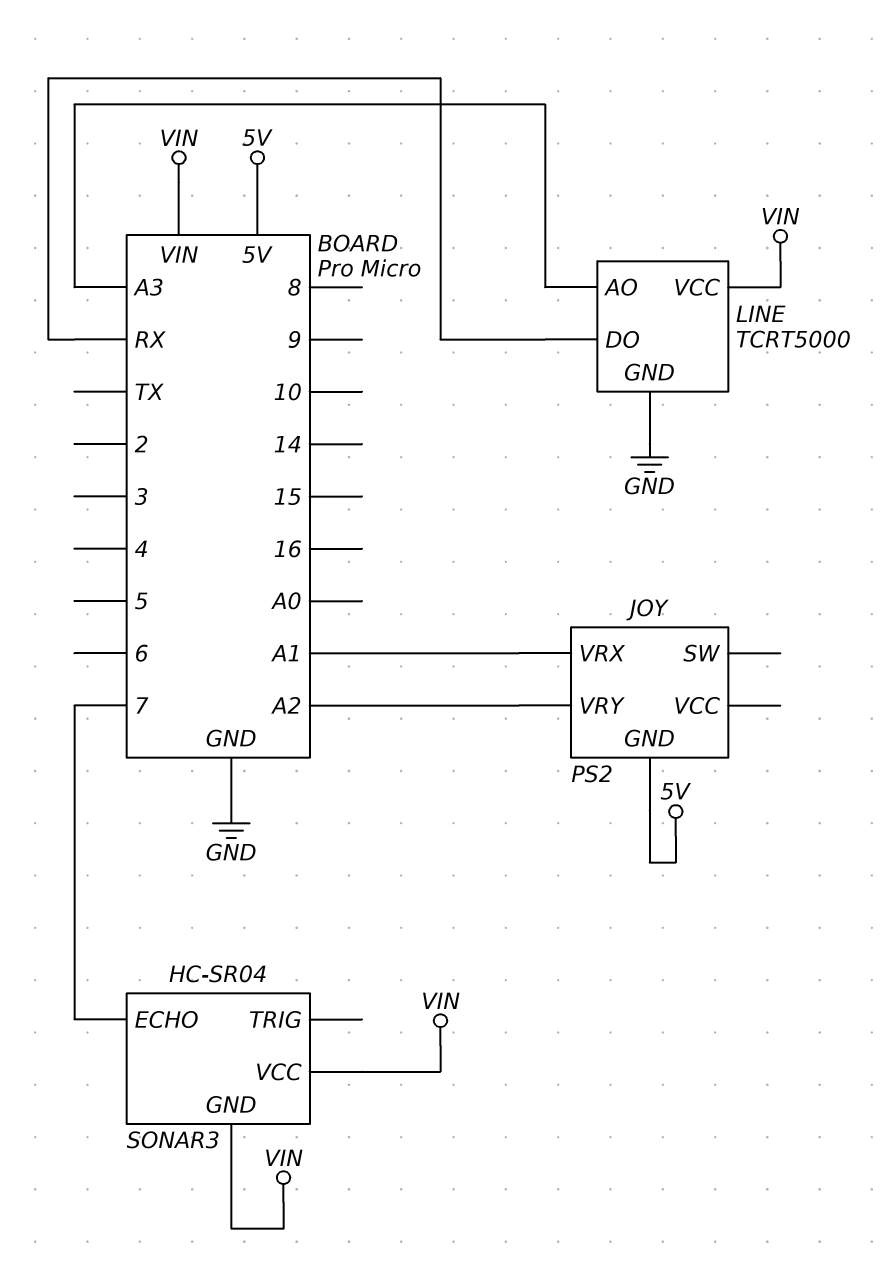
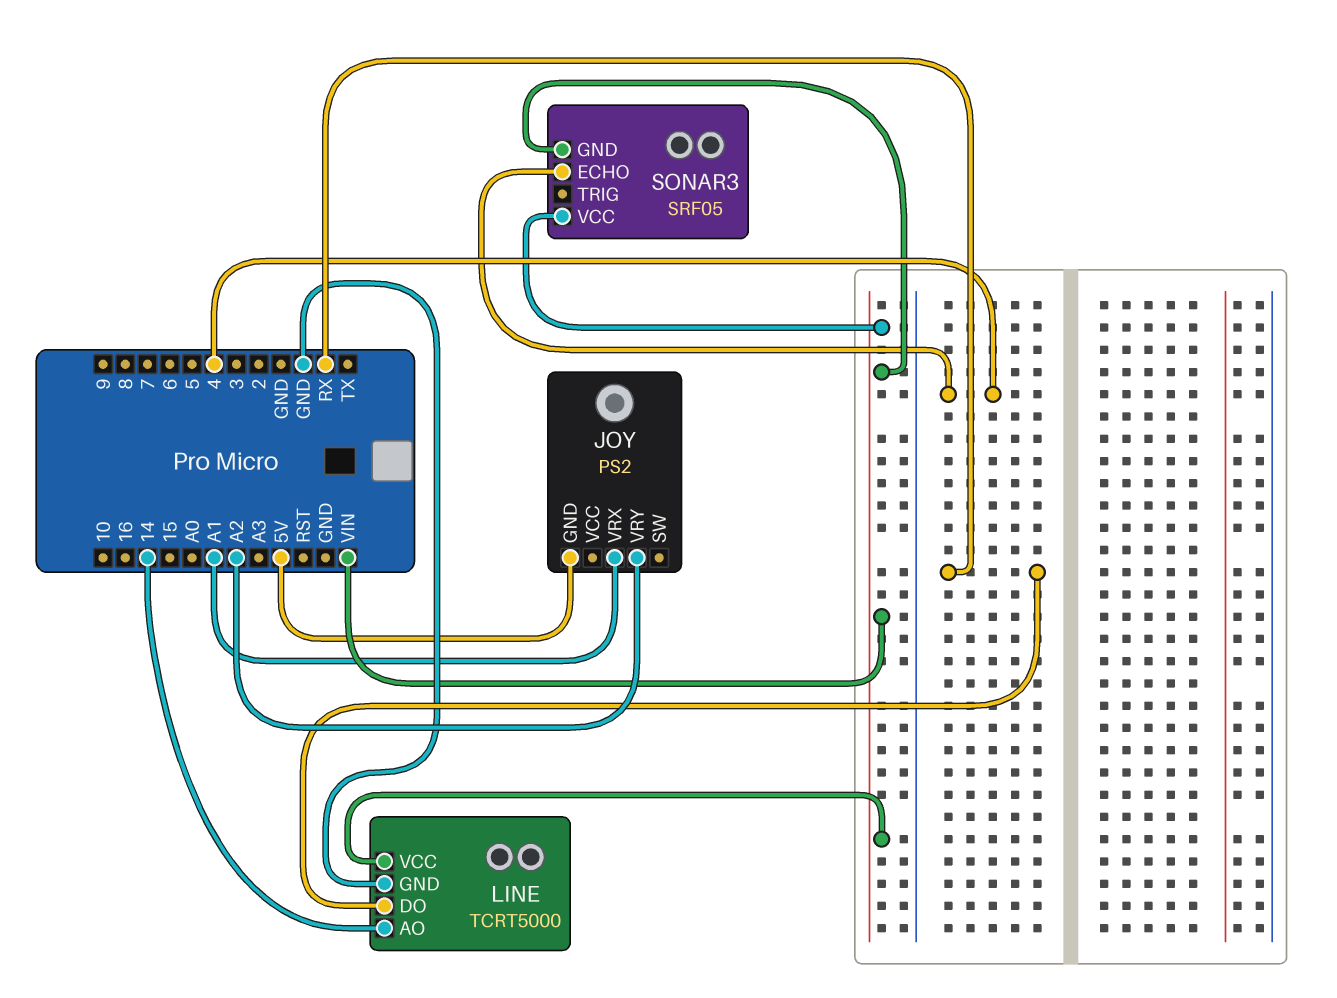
LINE pin AO: A3 -> 14
SONAR3: HC-SR04 -> SRF05
SONAR3 pin ECHO: 7 -> 4

